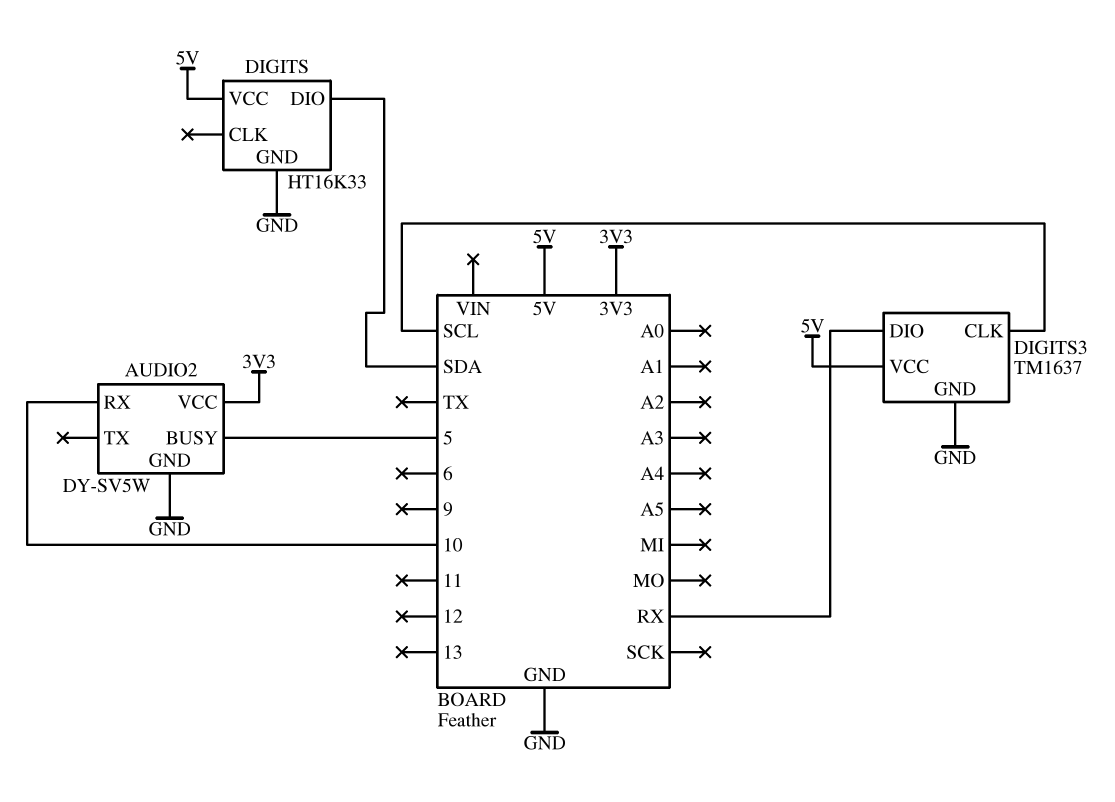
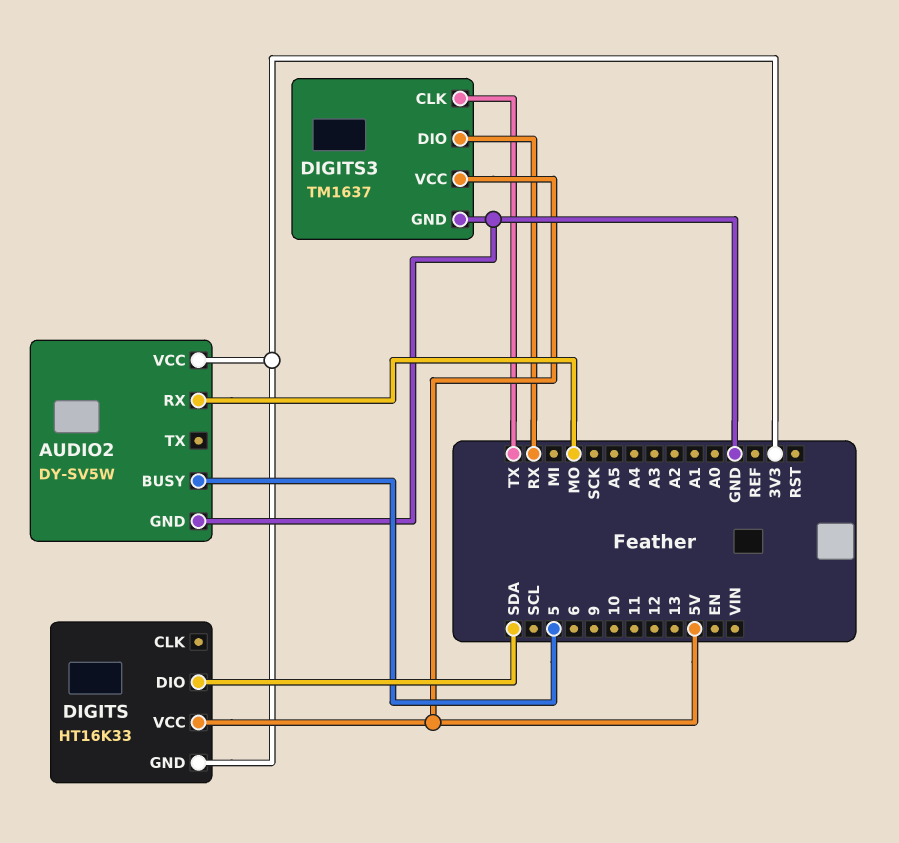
AUDIO2 pin RX: 10 -> MO
DIGITS pin GND: GND -> 3V3
DIGITS3 pin CLK: SCL -> TX

